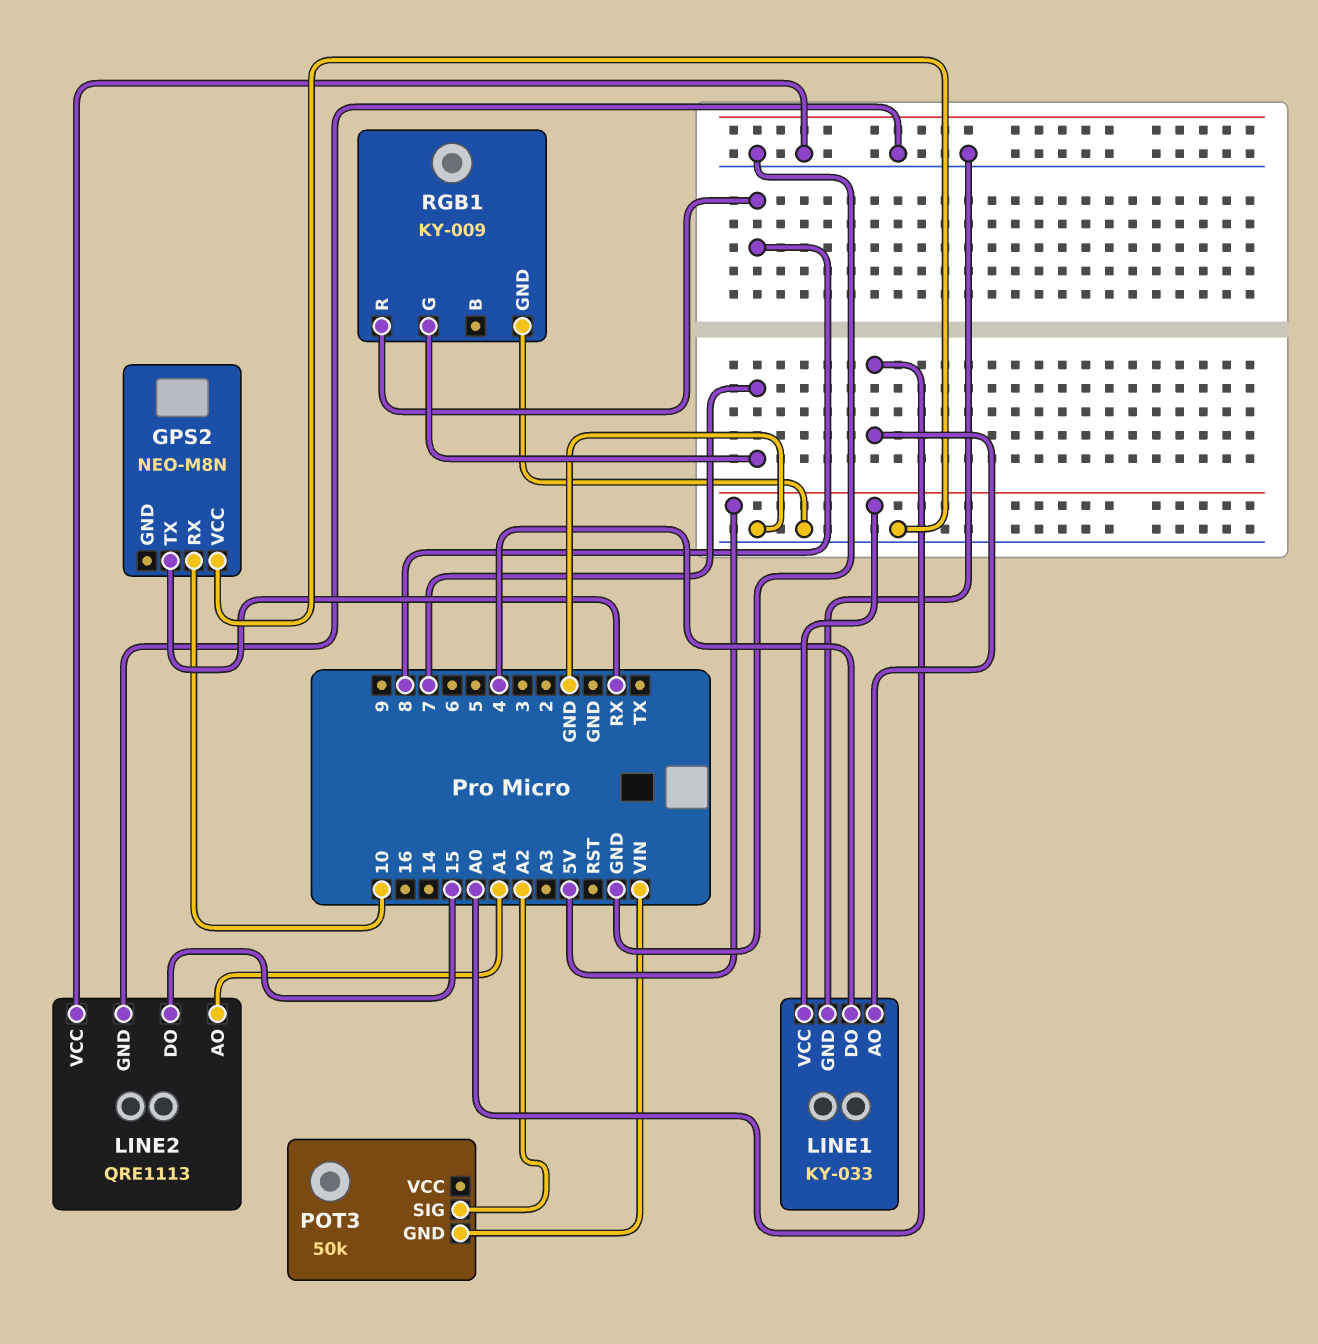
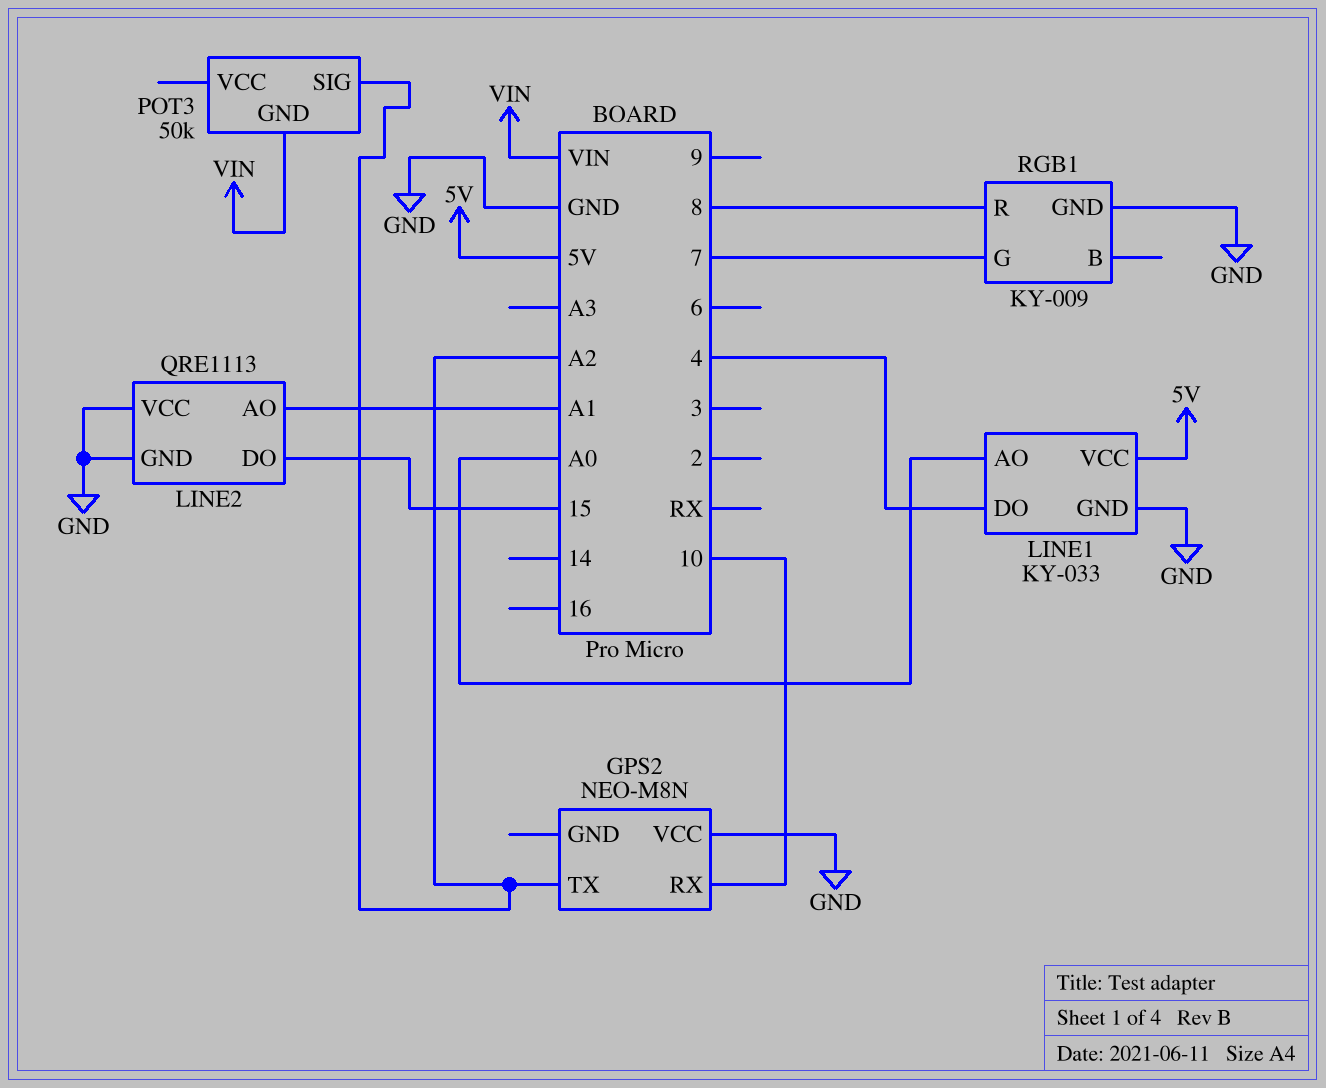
GPS2 pin TX: RX -> A2

